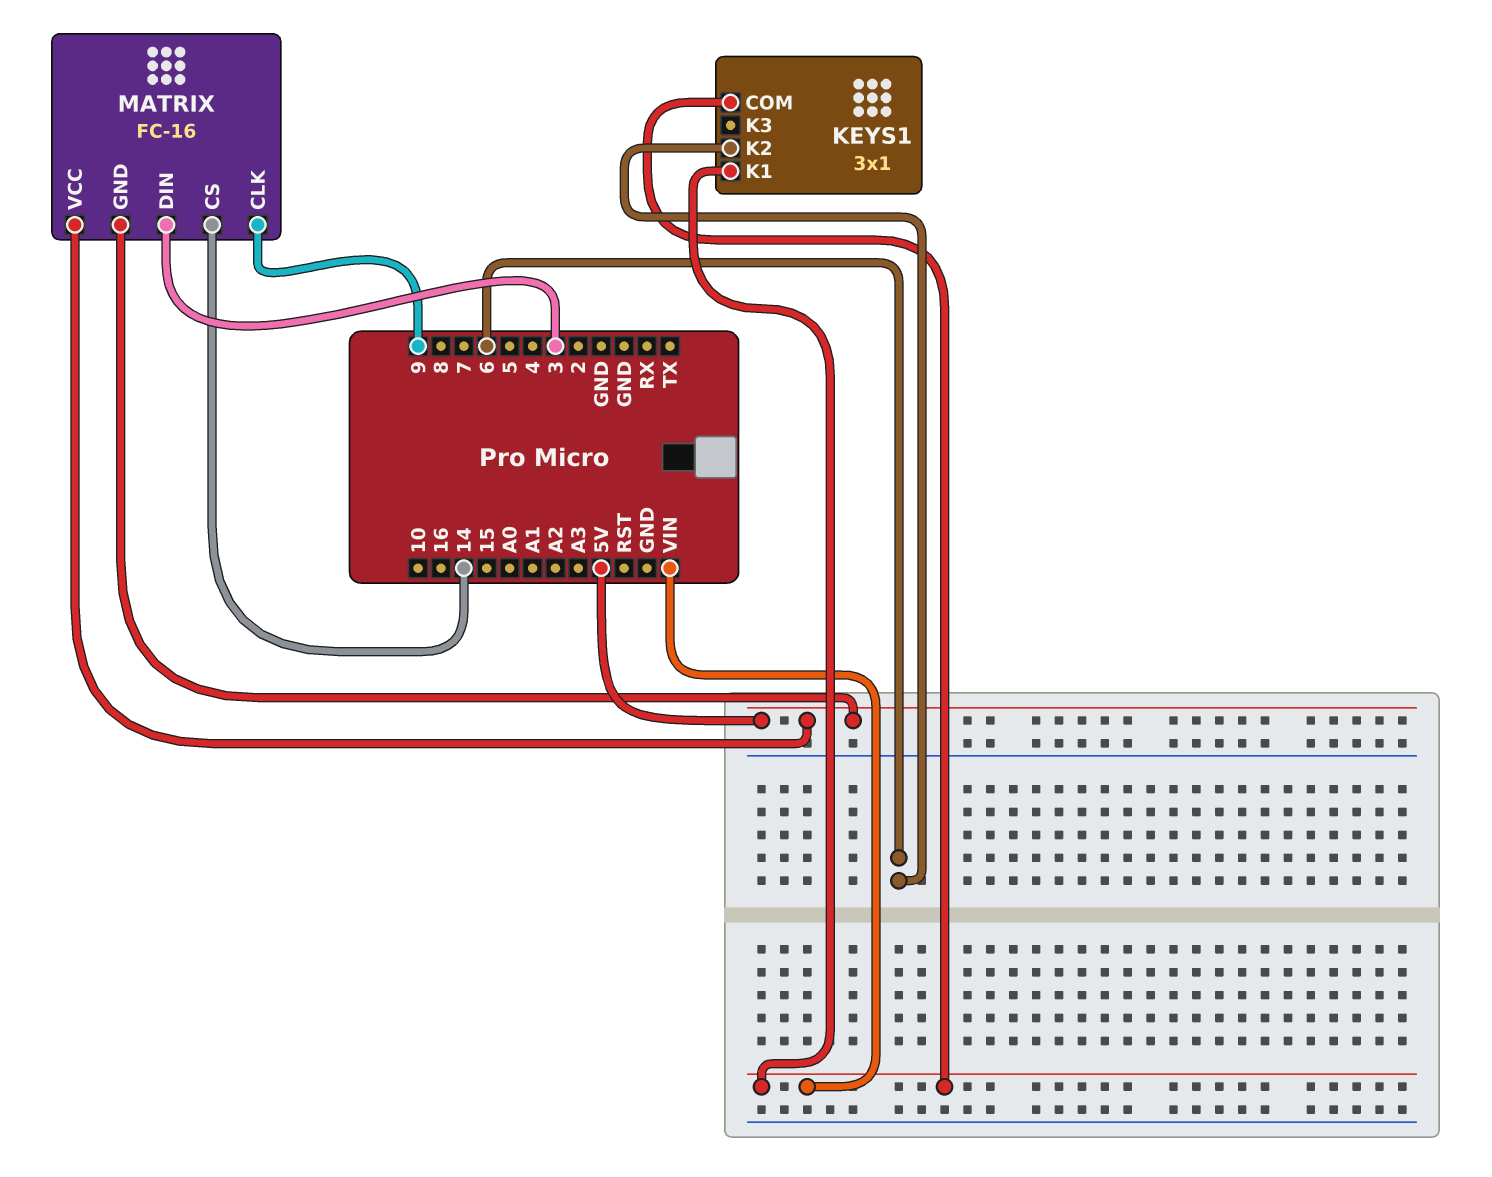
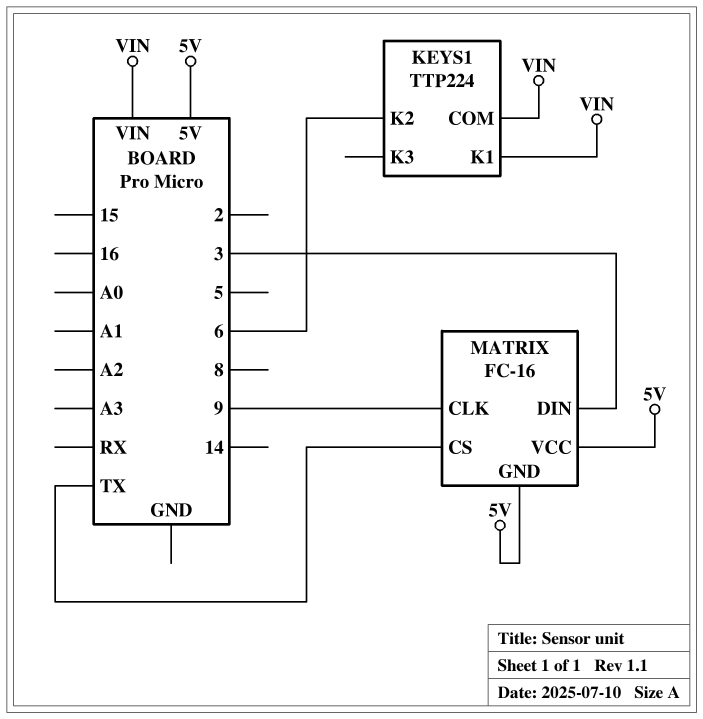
KEYS1: 3x1 -> TTP224
MATRIX pin CS: 14 -> TX

